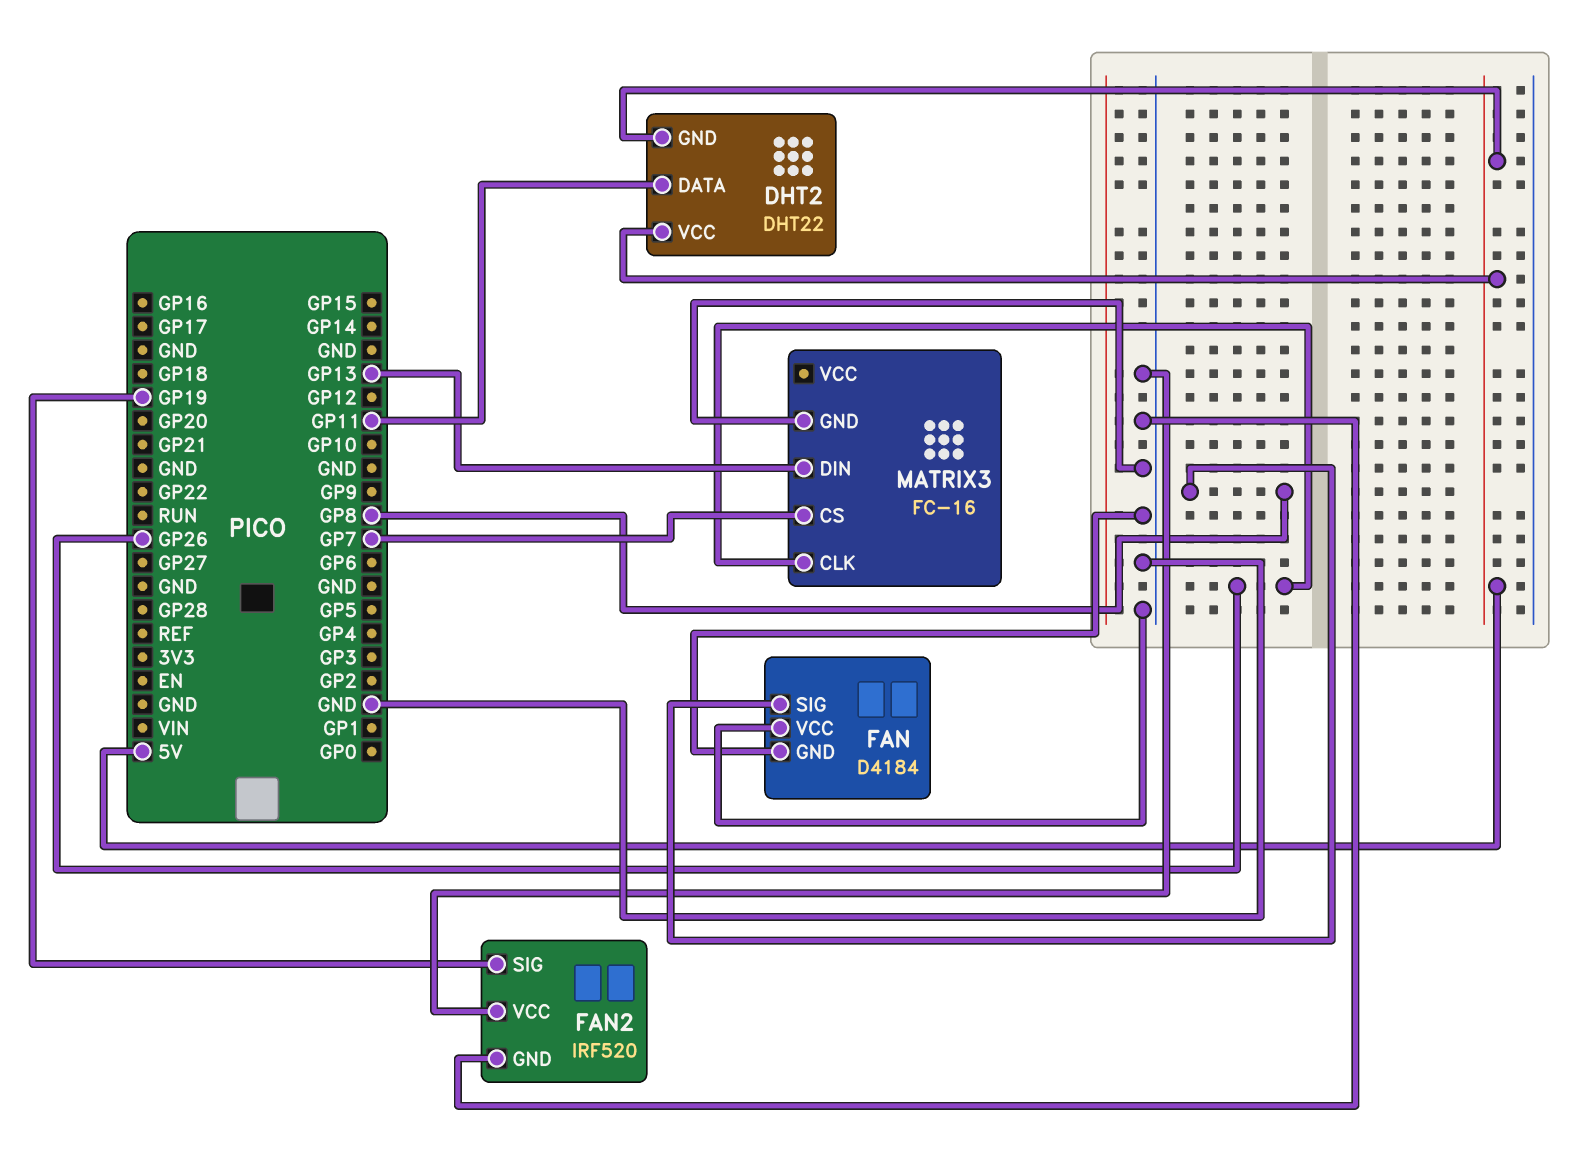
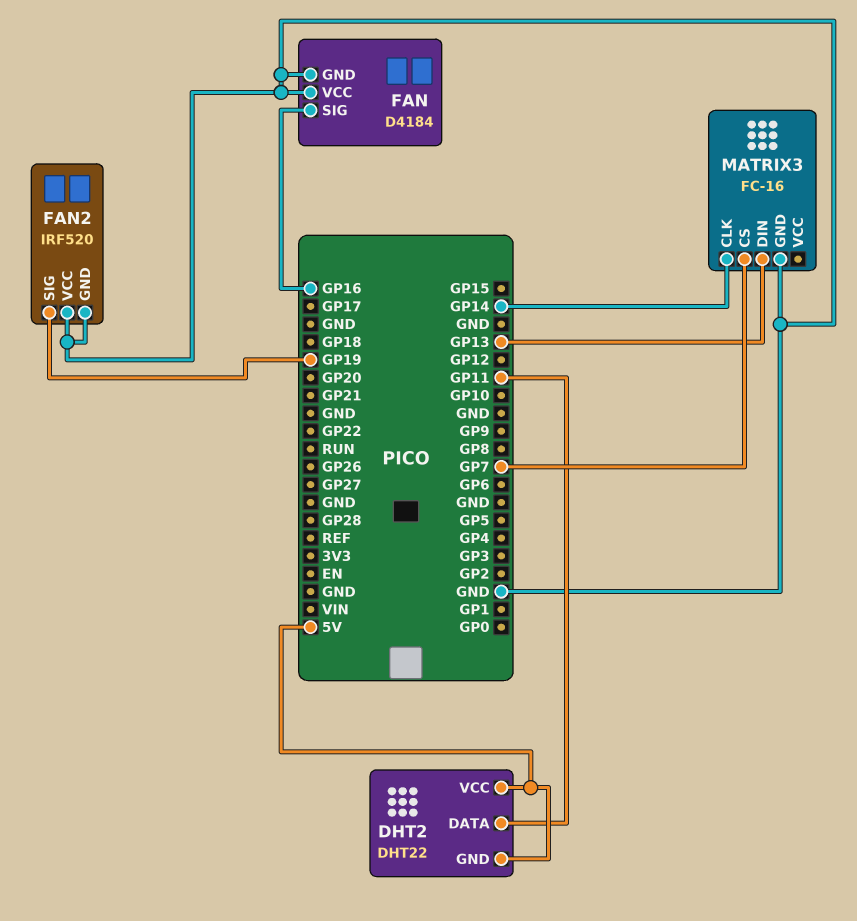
FAN pin SIG: GP8 -> GP16
MATRIX3 pin CLK: GP26 -> GP14

